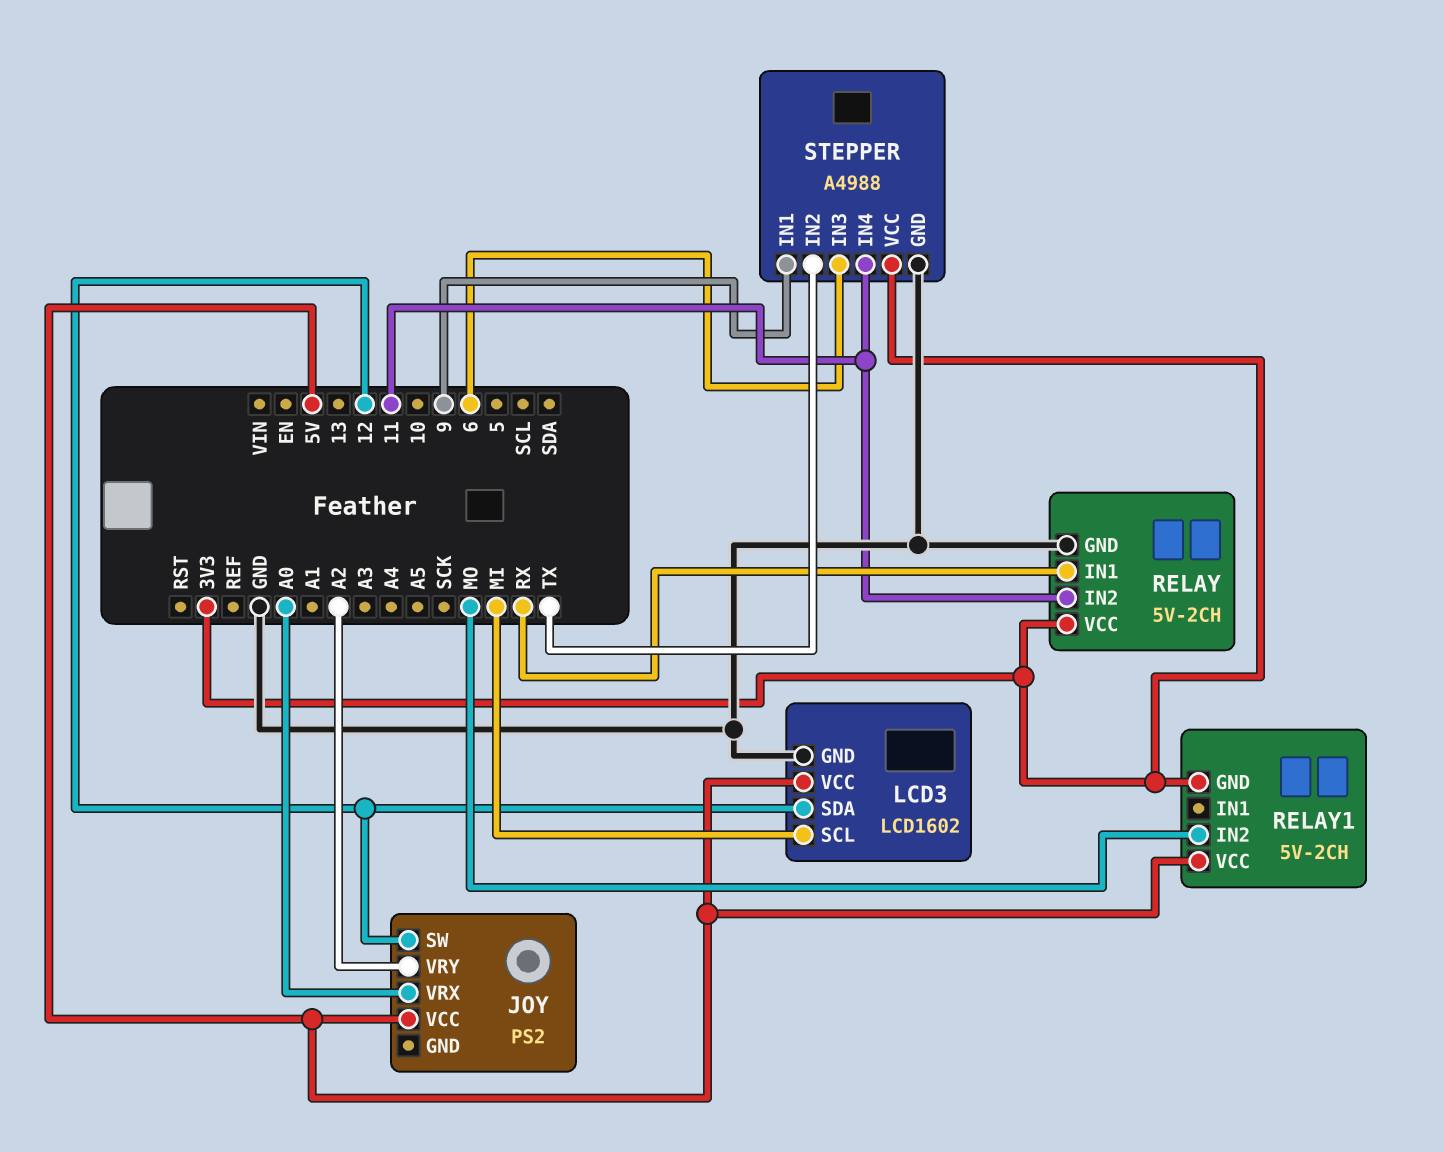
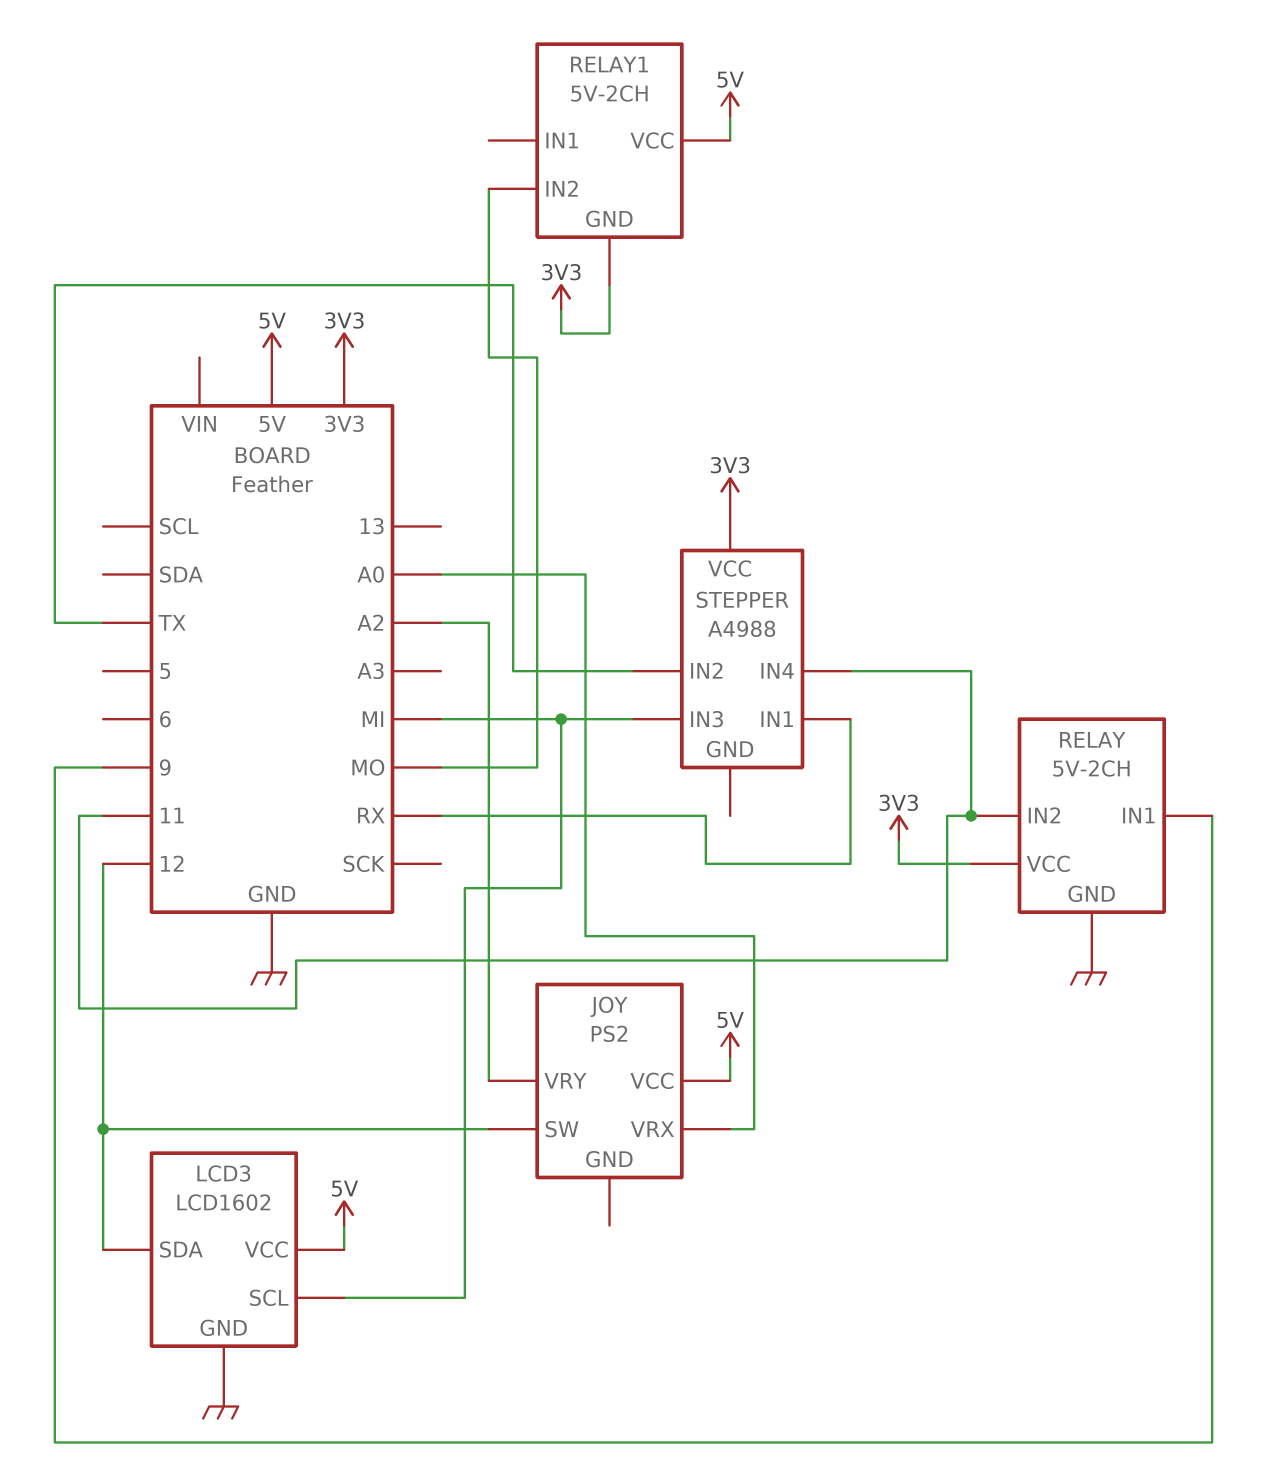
RELAY pin IN1: RX -> 9
STEPPER pin GND: GND -> none
STEPPER pin IN1: 9 -> RX
STEPPER pin IN3: 6 -> MI

